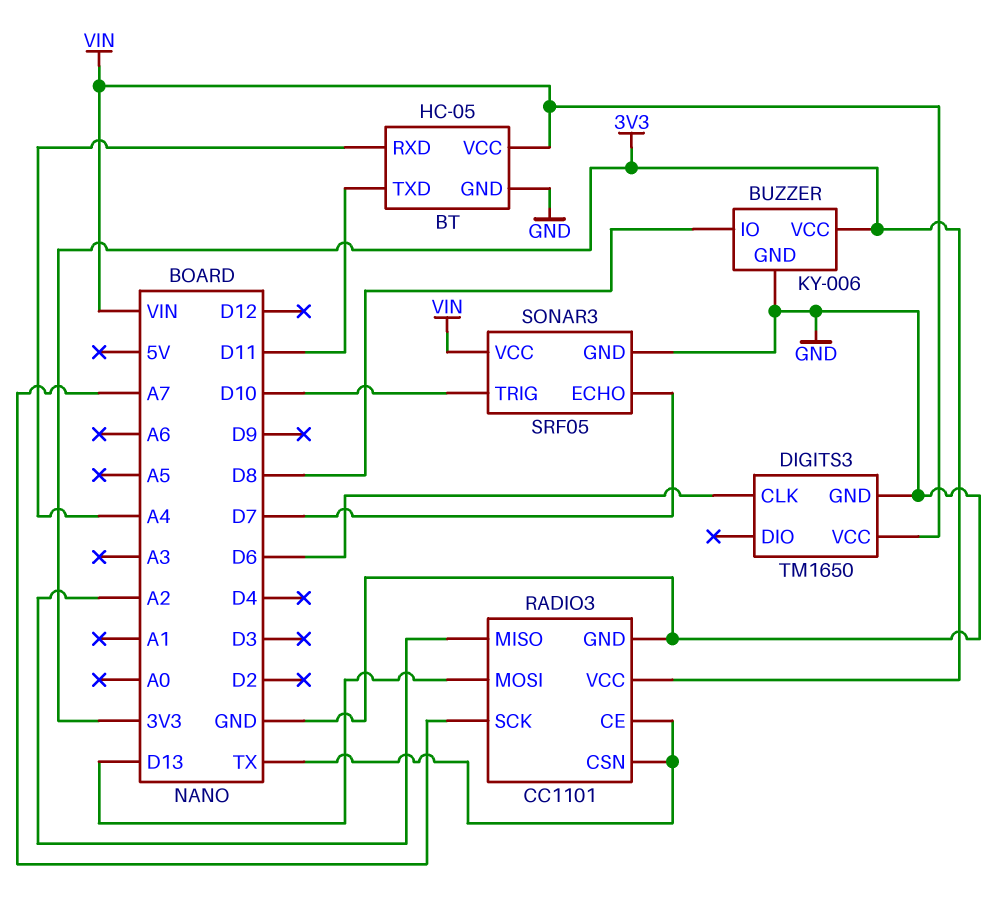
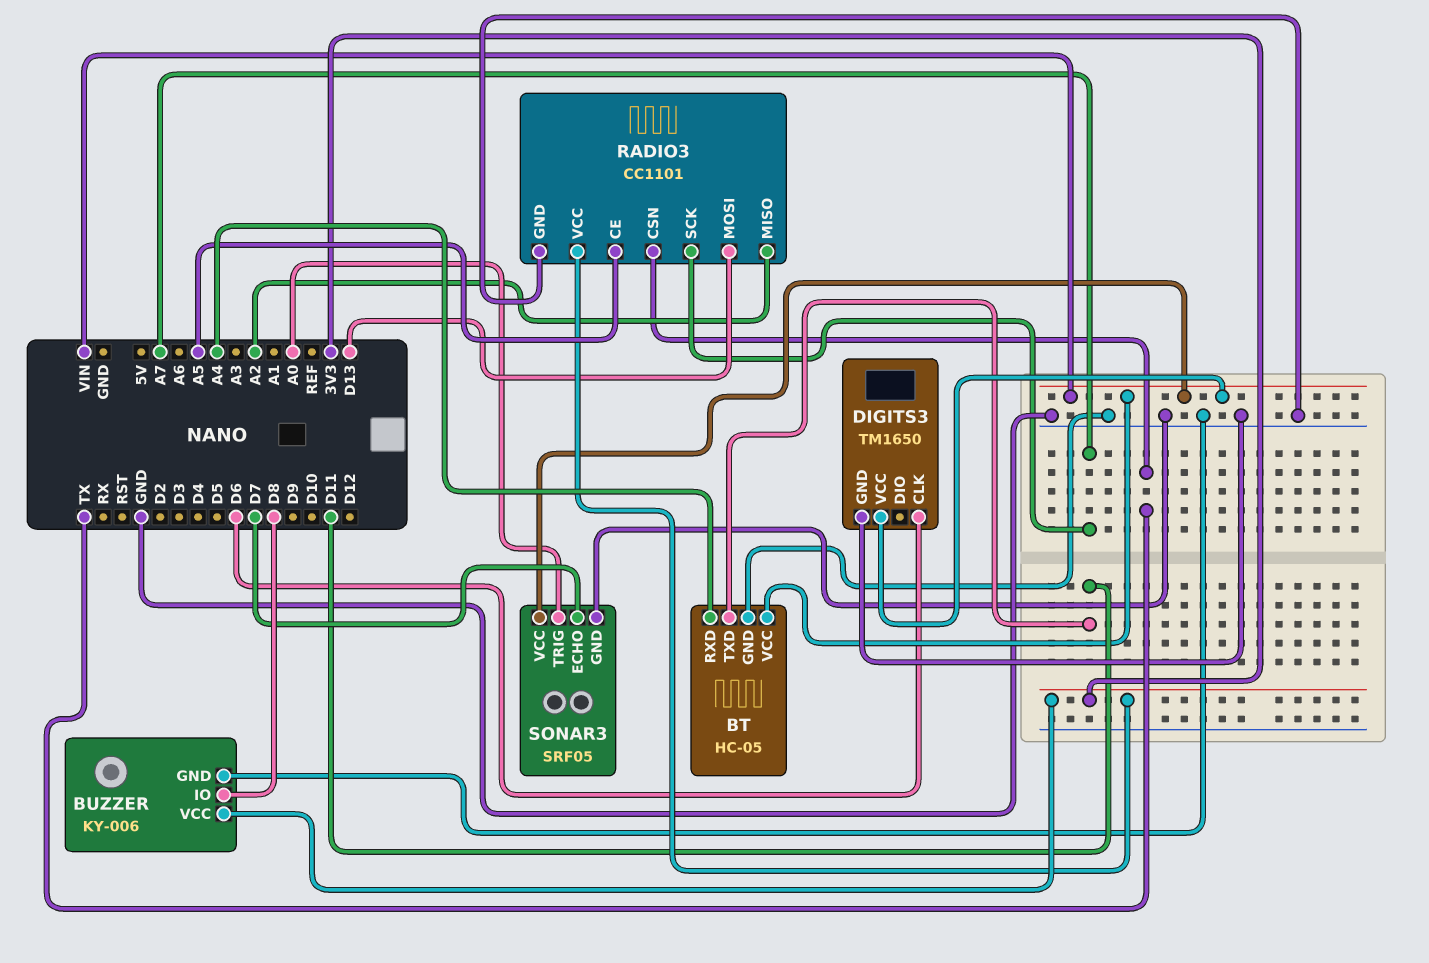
RADIO3 pin CE: TX -> A5
SONAR3 pin TRIG: D10 -> A0

